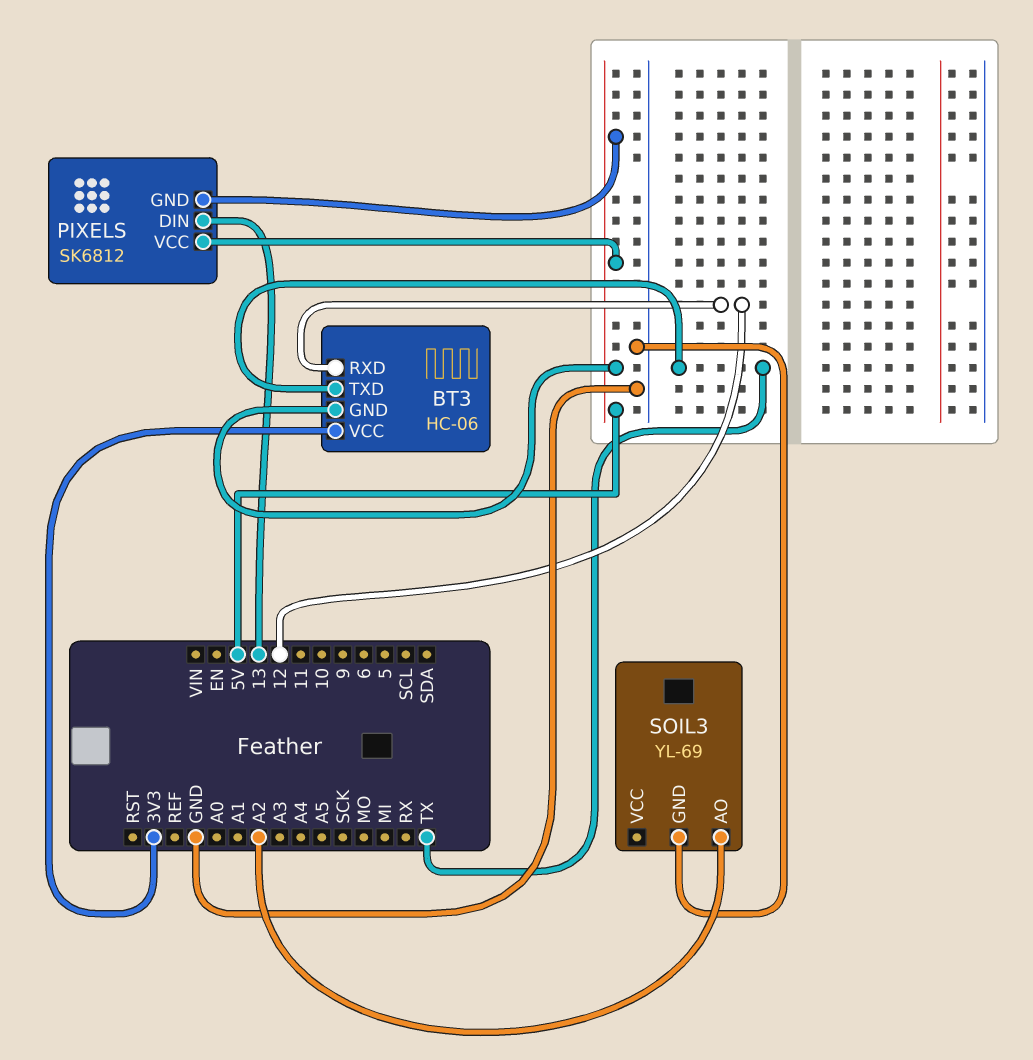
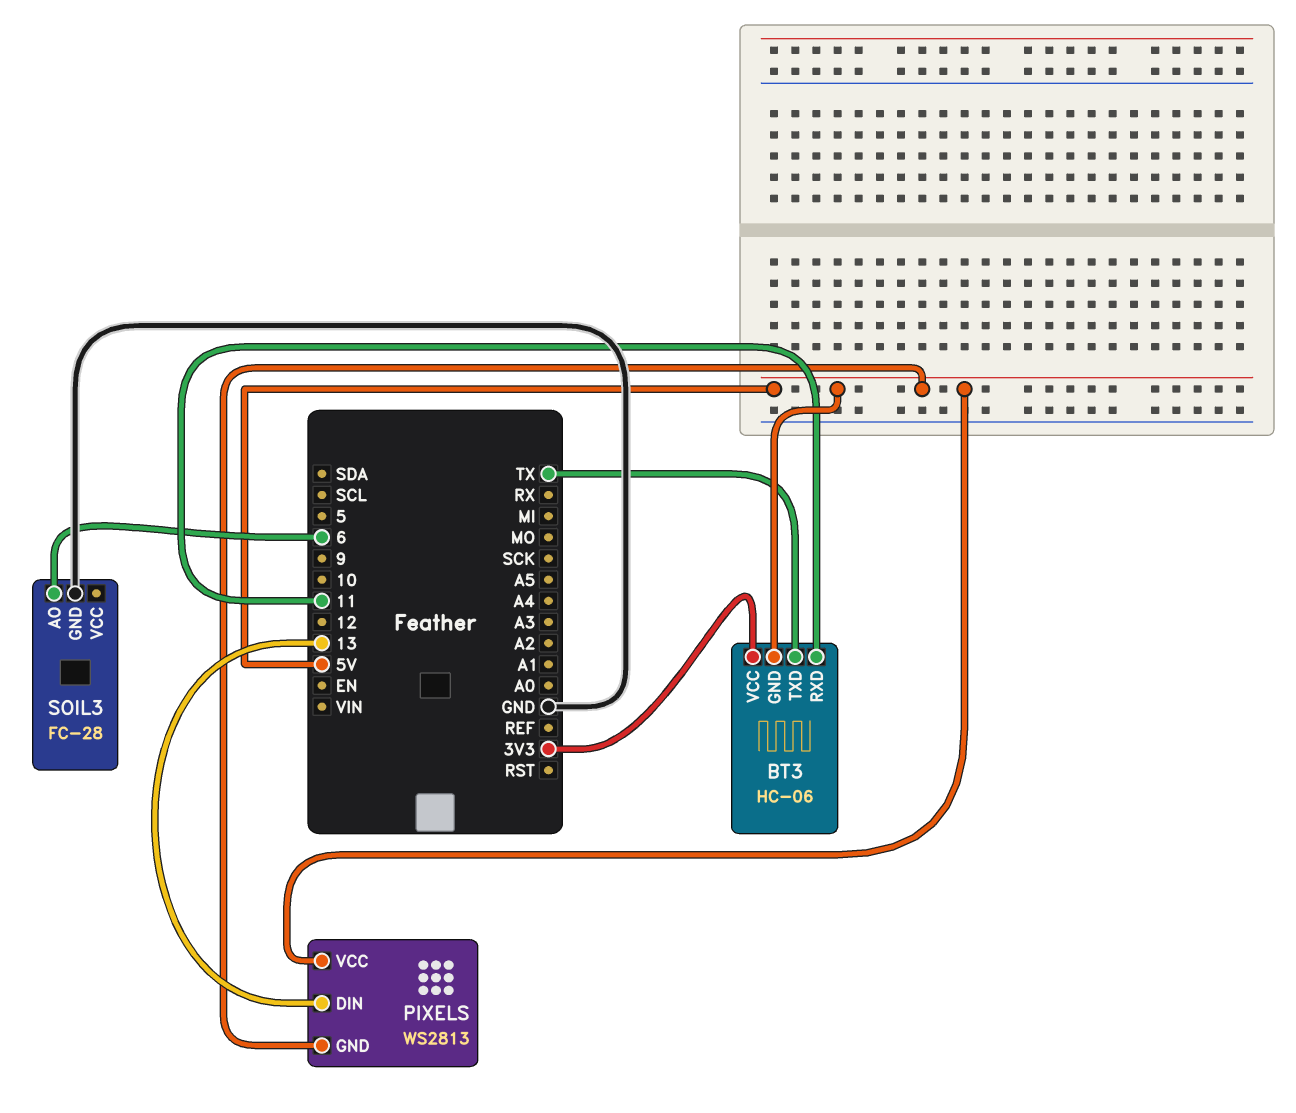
BT3 pin RXD: 12 -> 11
PIXELS: SK6812 -> WS2813
SOIL3: YL-69 -> FC-28
SOIL3 pin AO: A2 -> 6

